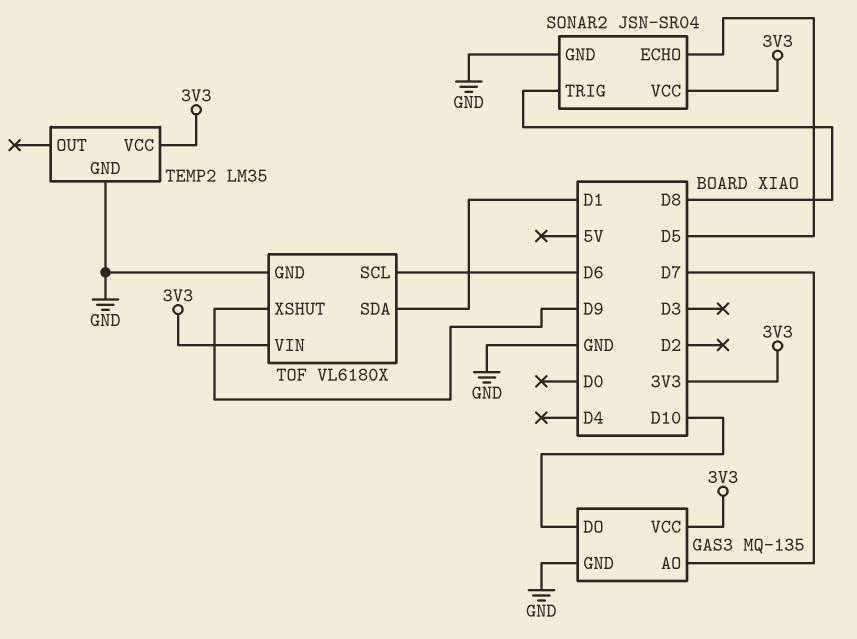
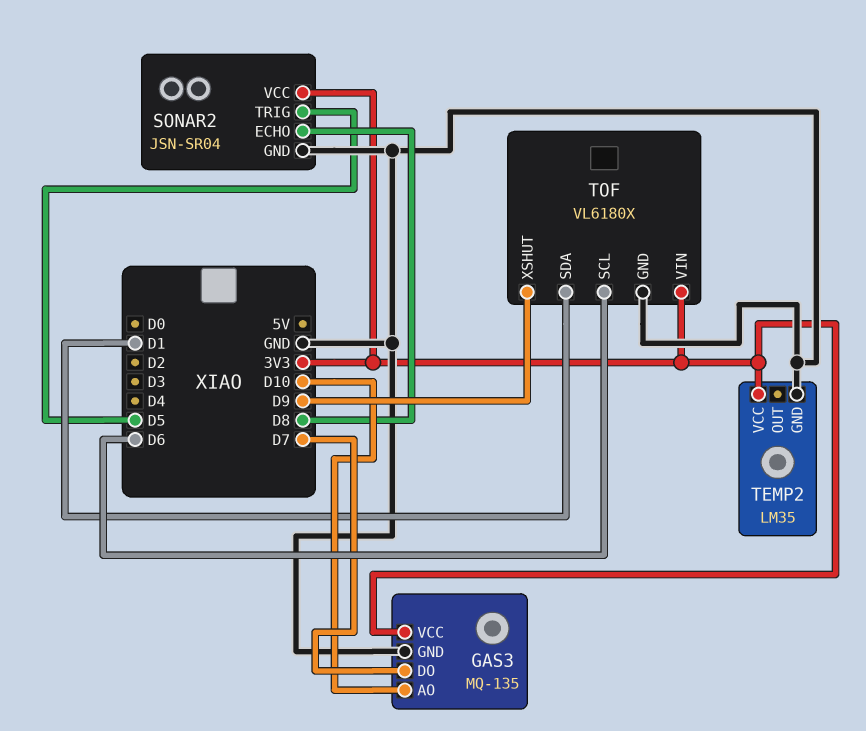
GAS3 pin AO: D7 -> D10
GAS3 pin DO: D10 -> D7
SONAR2 pin ECHO: D5 -> D8
SONAR2 pin TRIG: D8 -> D5

